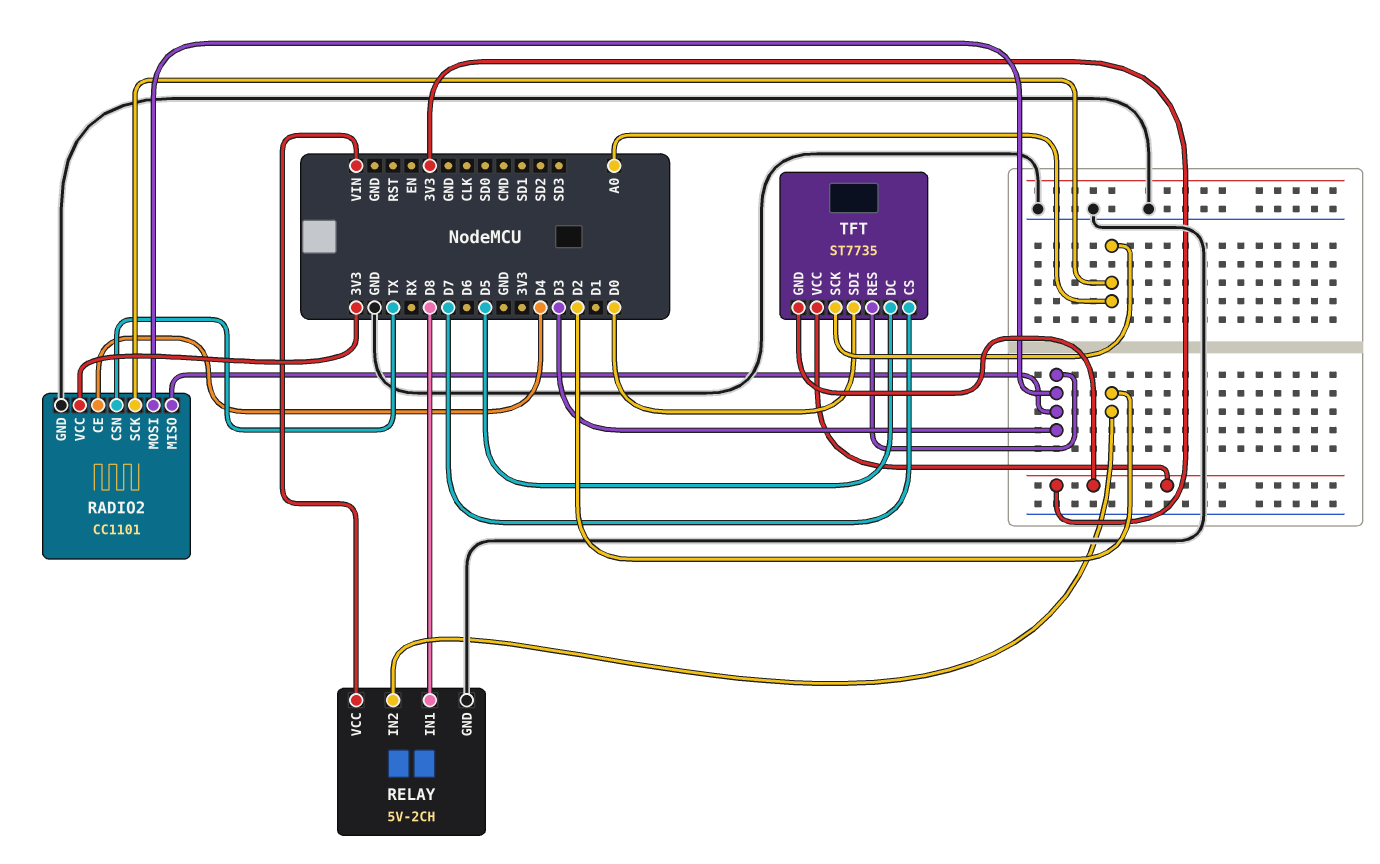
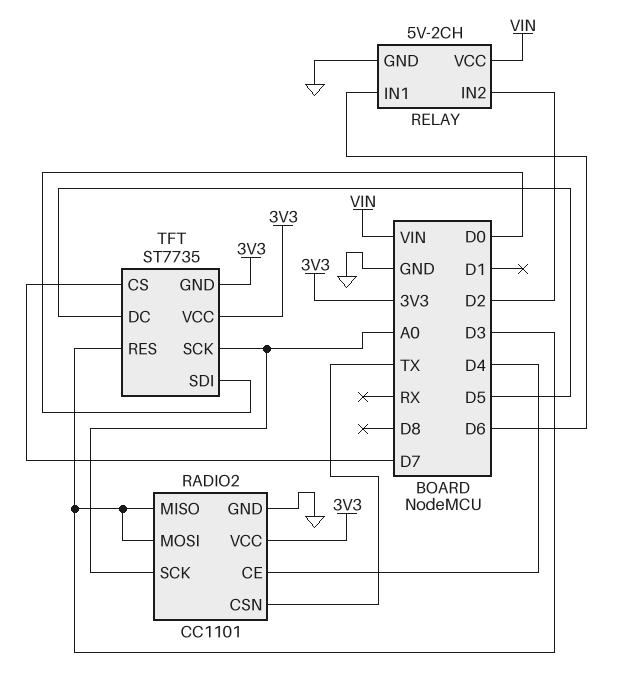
RELAY pin IN1: D8 -> D6

